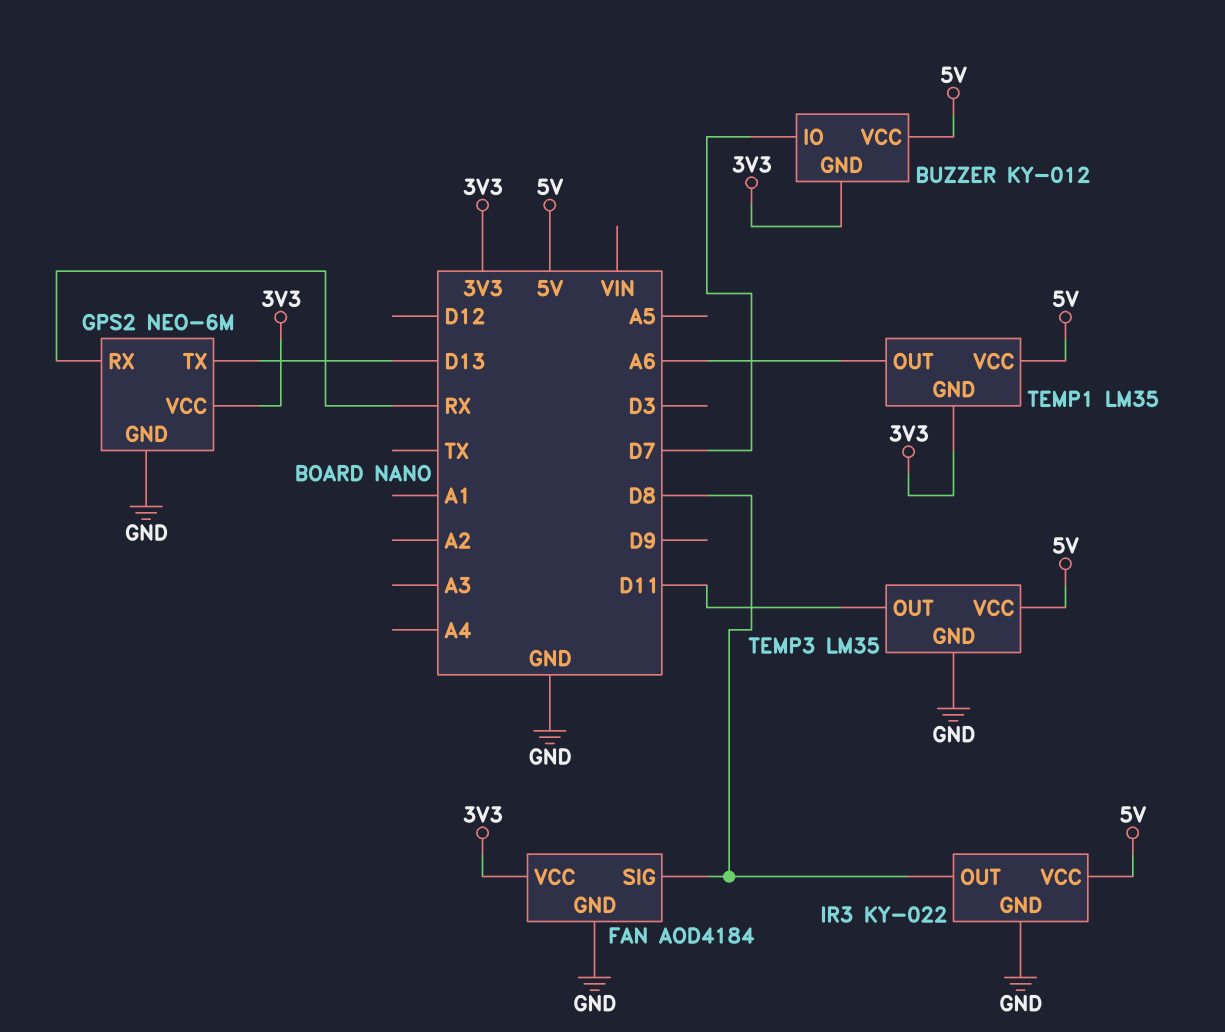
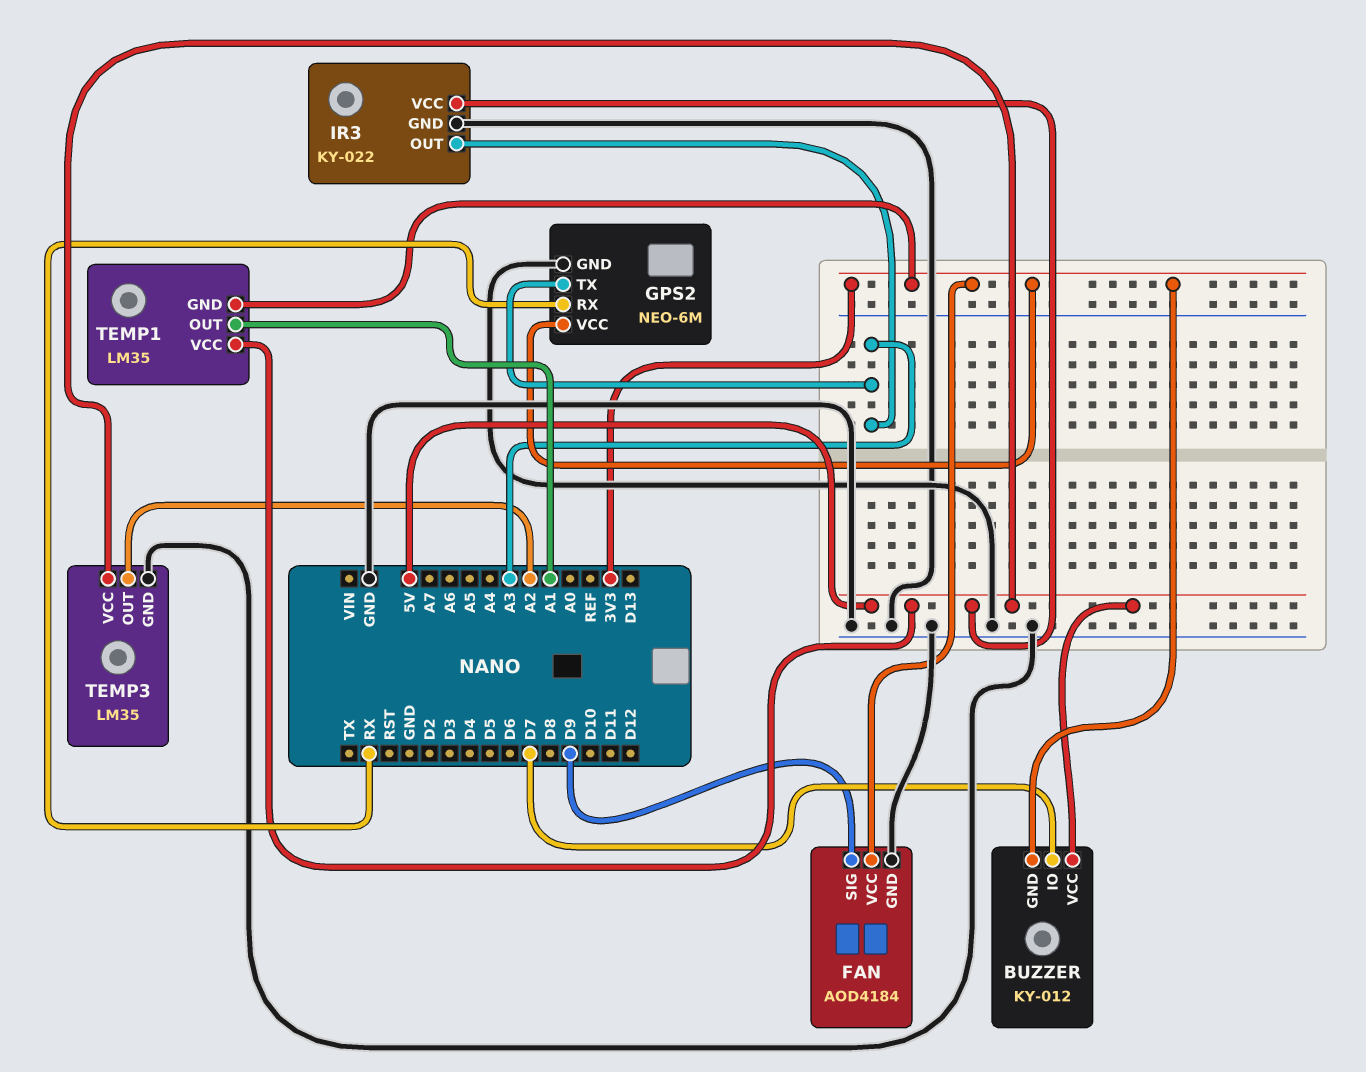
FAN pin SIG: D8 -> D9
GPS2 pin TX: D13 -> A3
IR3 pin OUT: D8 -> A3
TEMP1 pin OUT: A6 -> A1
TEMP3 pin OUT: D11 -> A2

